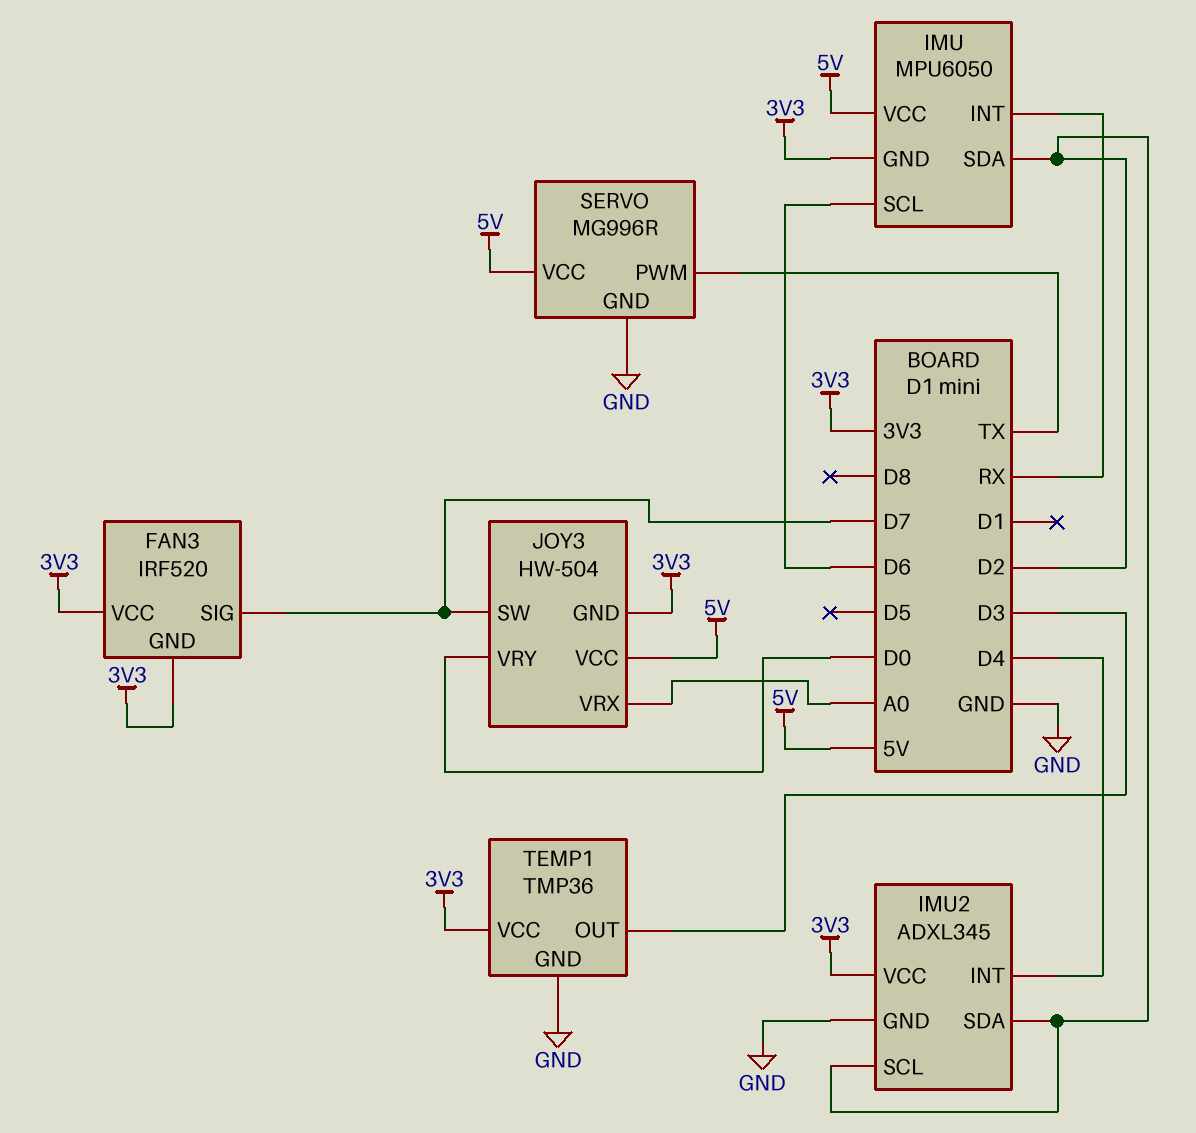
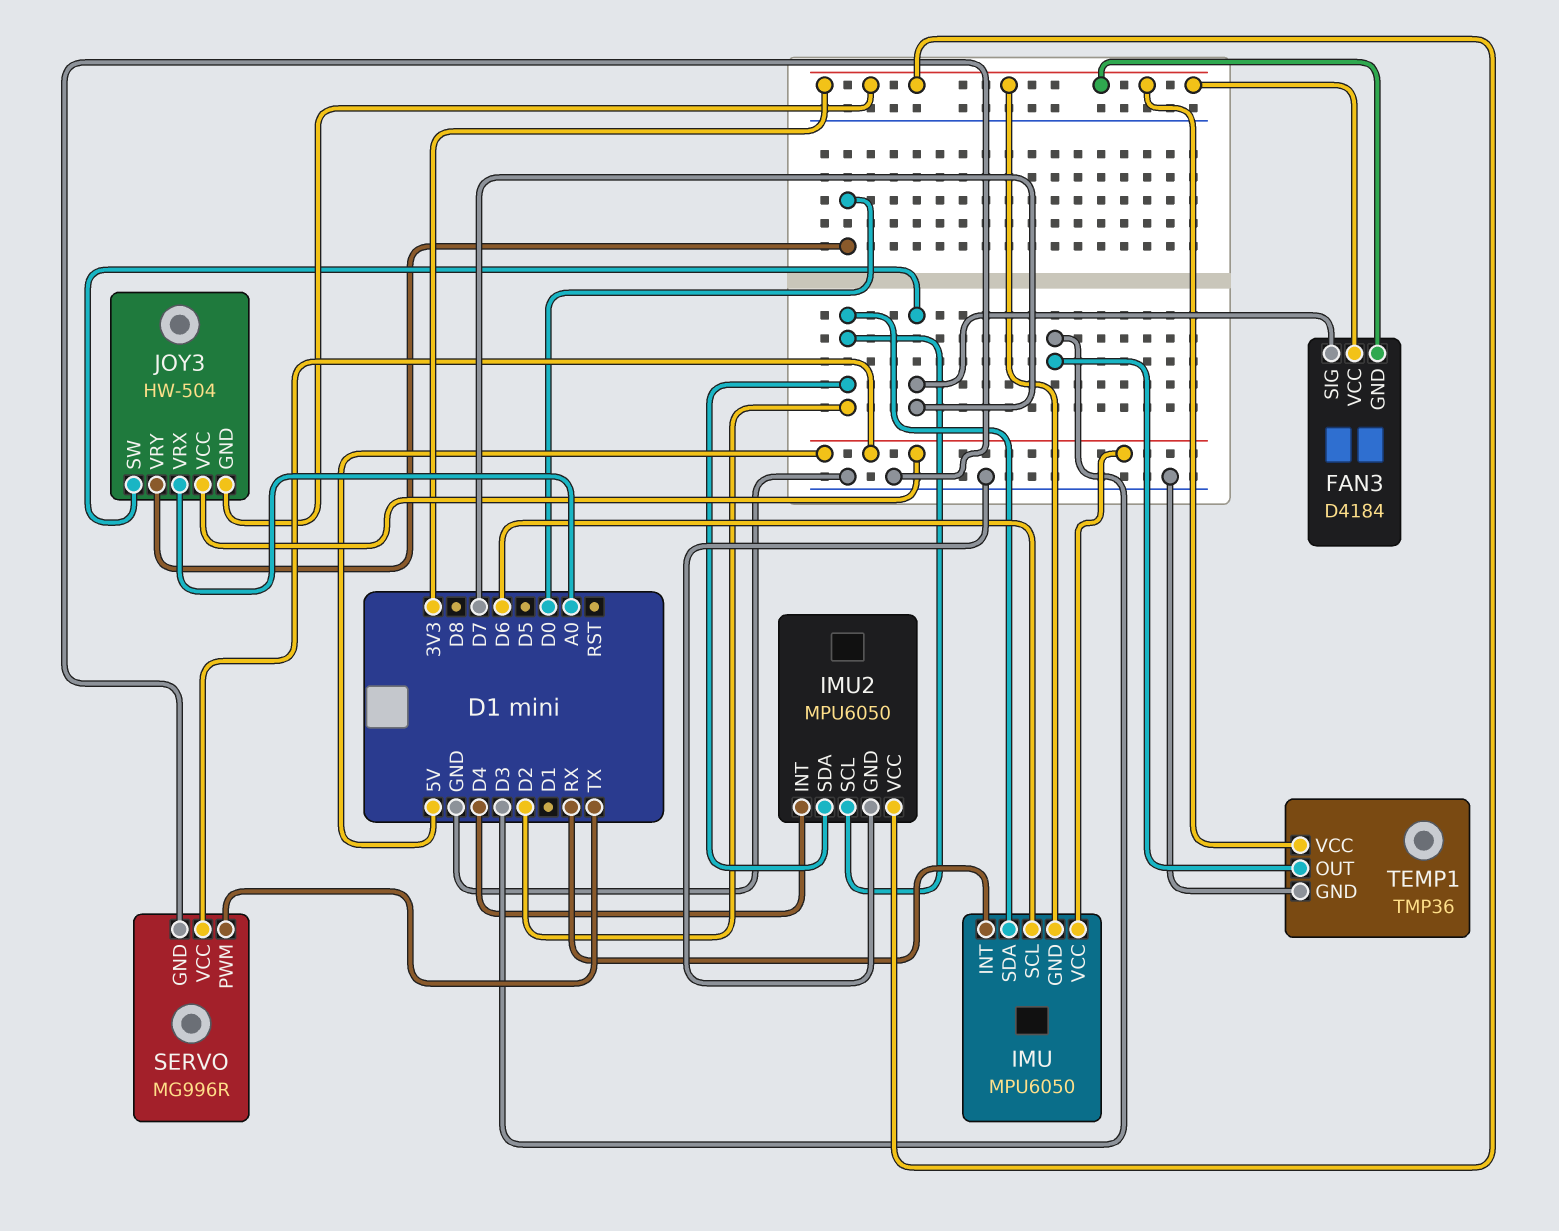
FAN3: IRF520 -> D4184
IMU2: ADXL345 -> MPU6050

